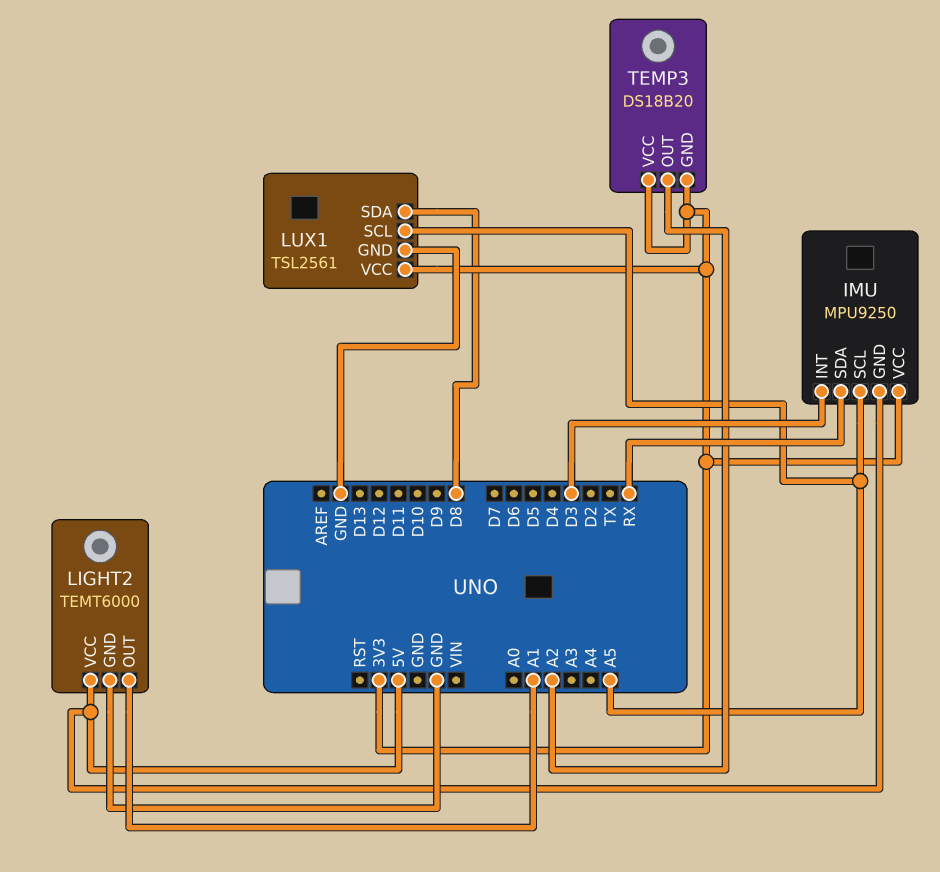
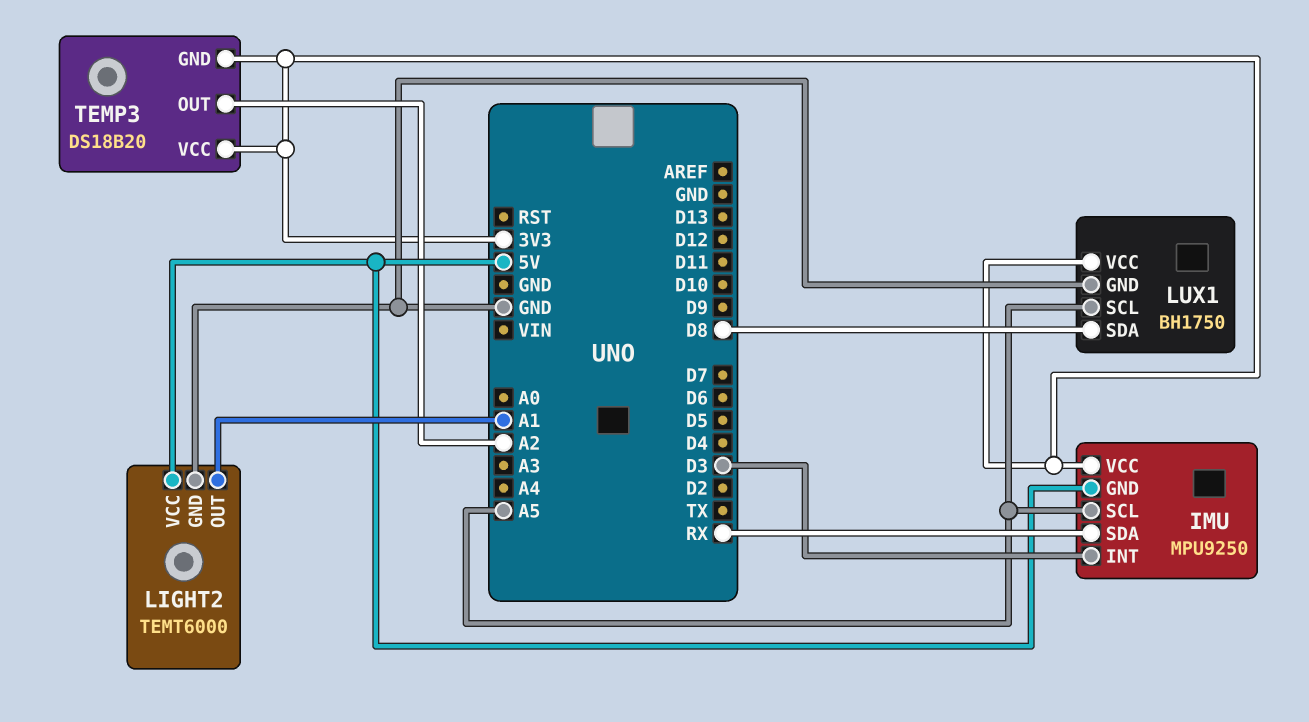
LUX1: TSL2561 -> BH1750

